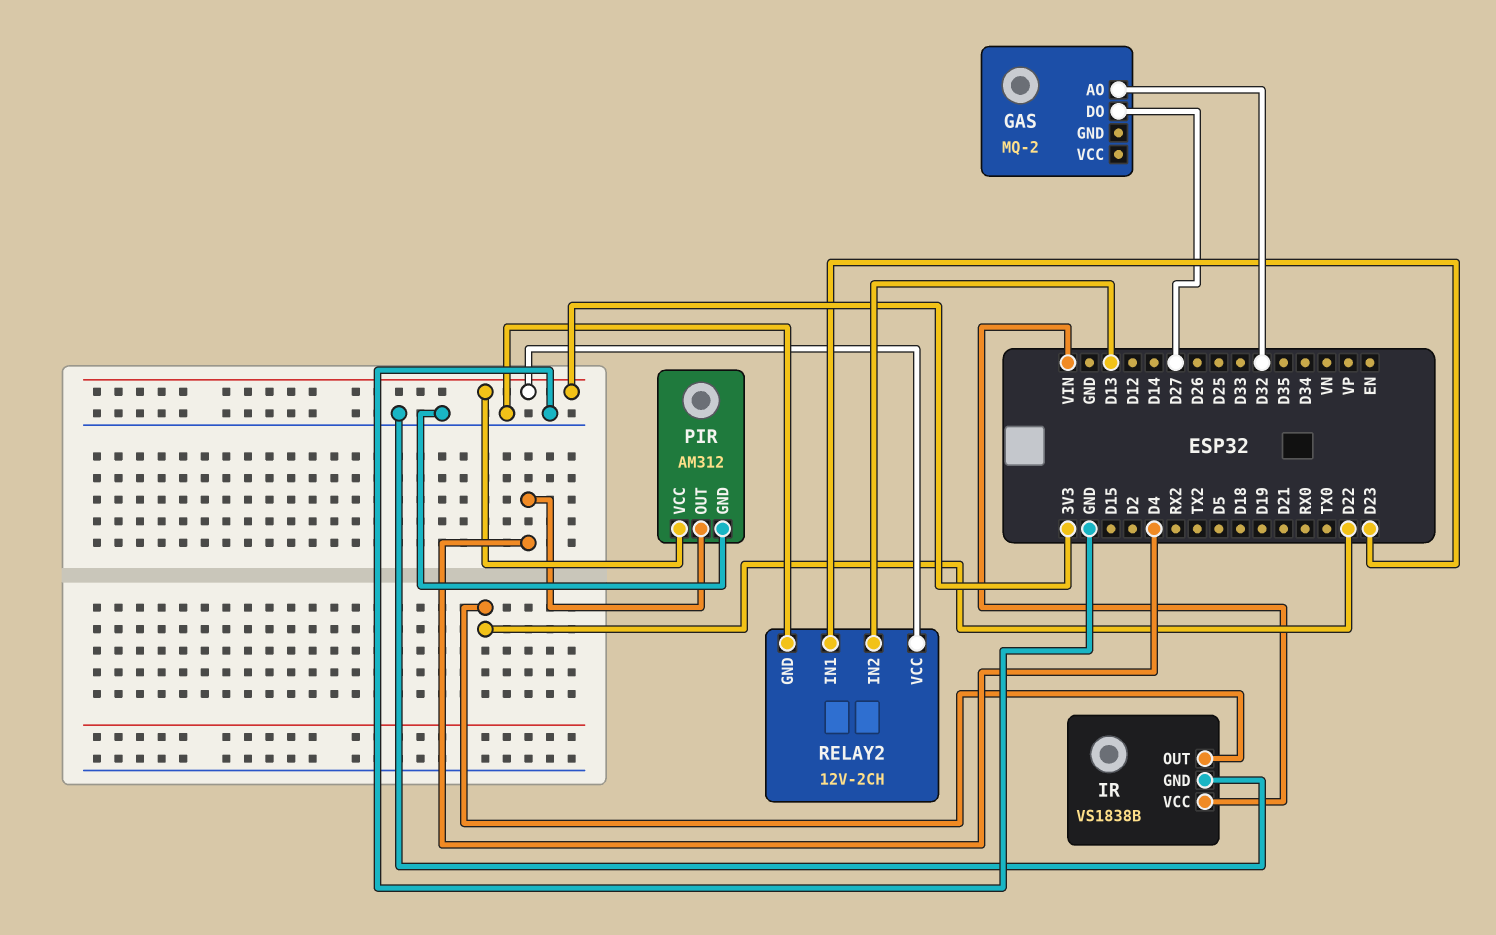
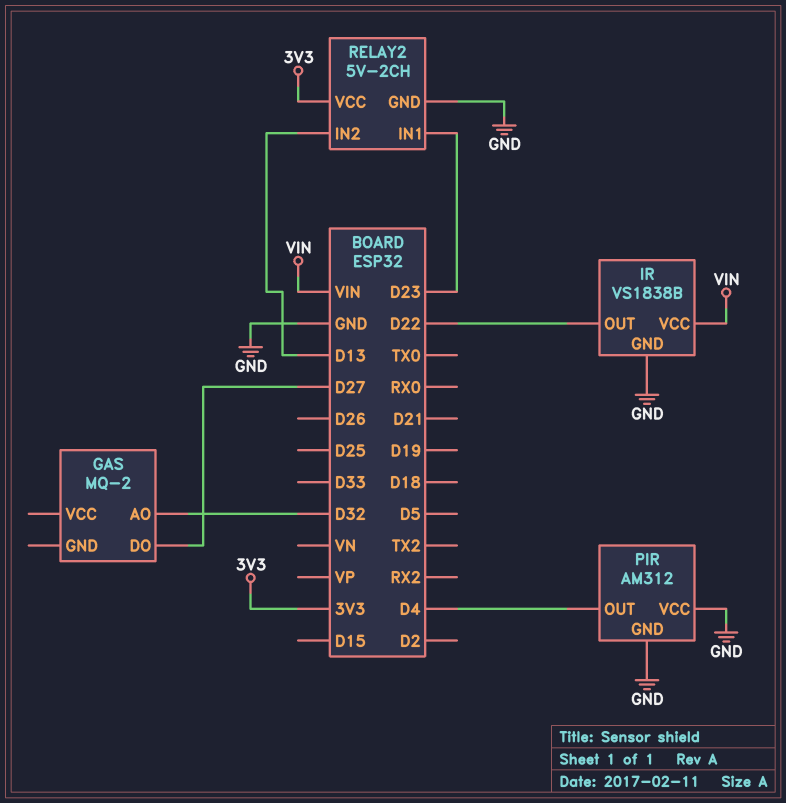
PIR pin VCC: 3V3 -> GND
RELAY2: 12V-2CH -> 5V-2CH

